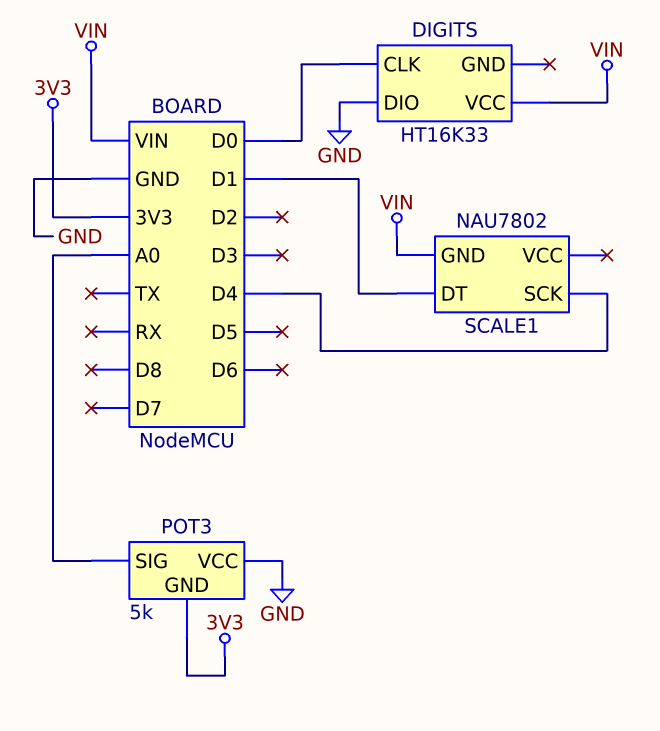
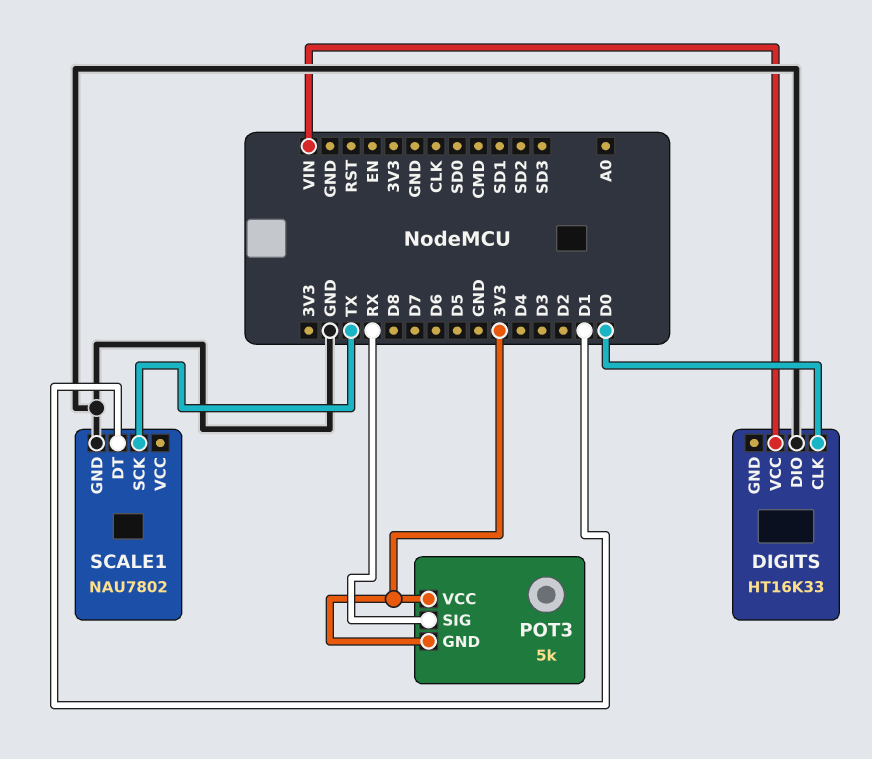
POT3 pin SIG: A0 -> RX
POT3 pin VCC: GND -> 3V3
SCALE1 pin GND: VIN -> GND
SCALE1 pin SCK: D4 -> TX

